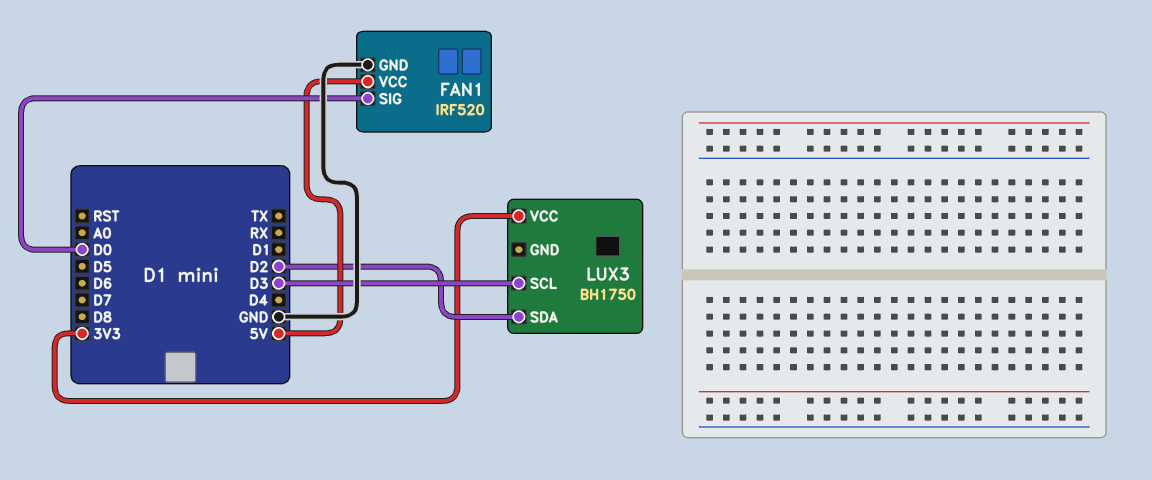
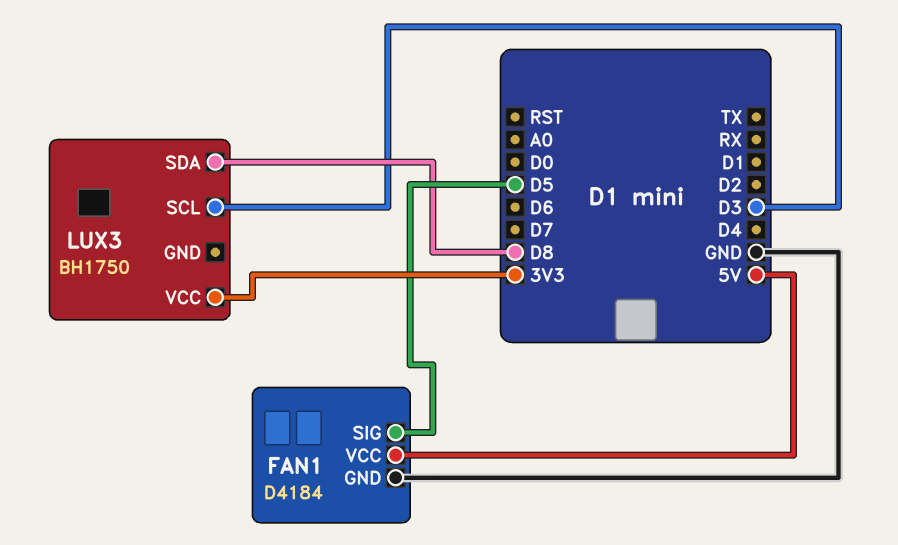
FAN1: IRF520 -> D4184
FAN1 pin SIG: D0 -> D5
LUX3 pin SDA: D2 -> D8

